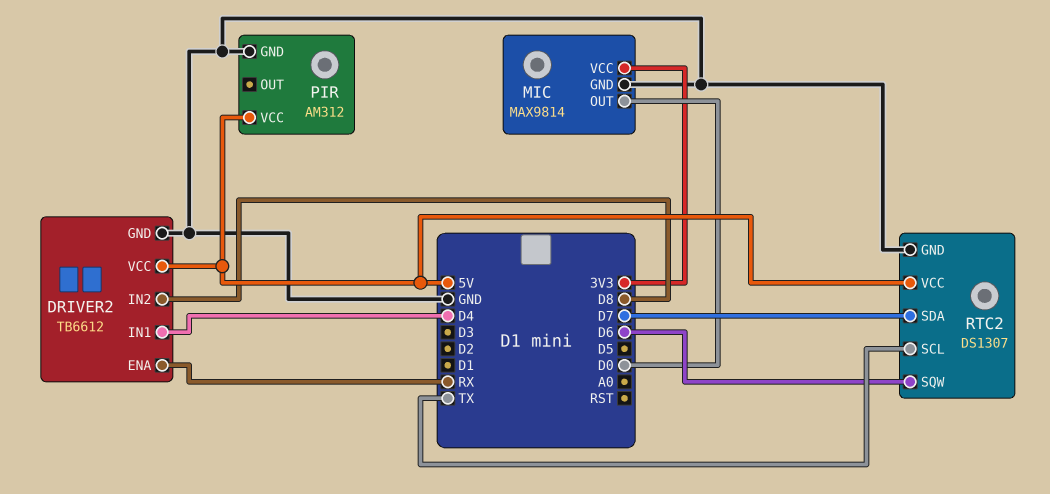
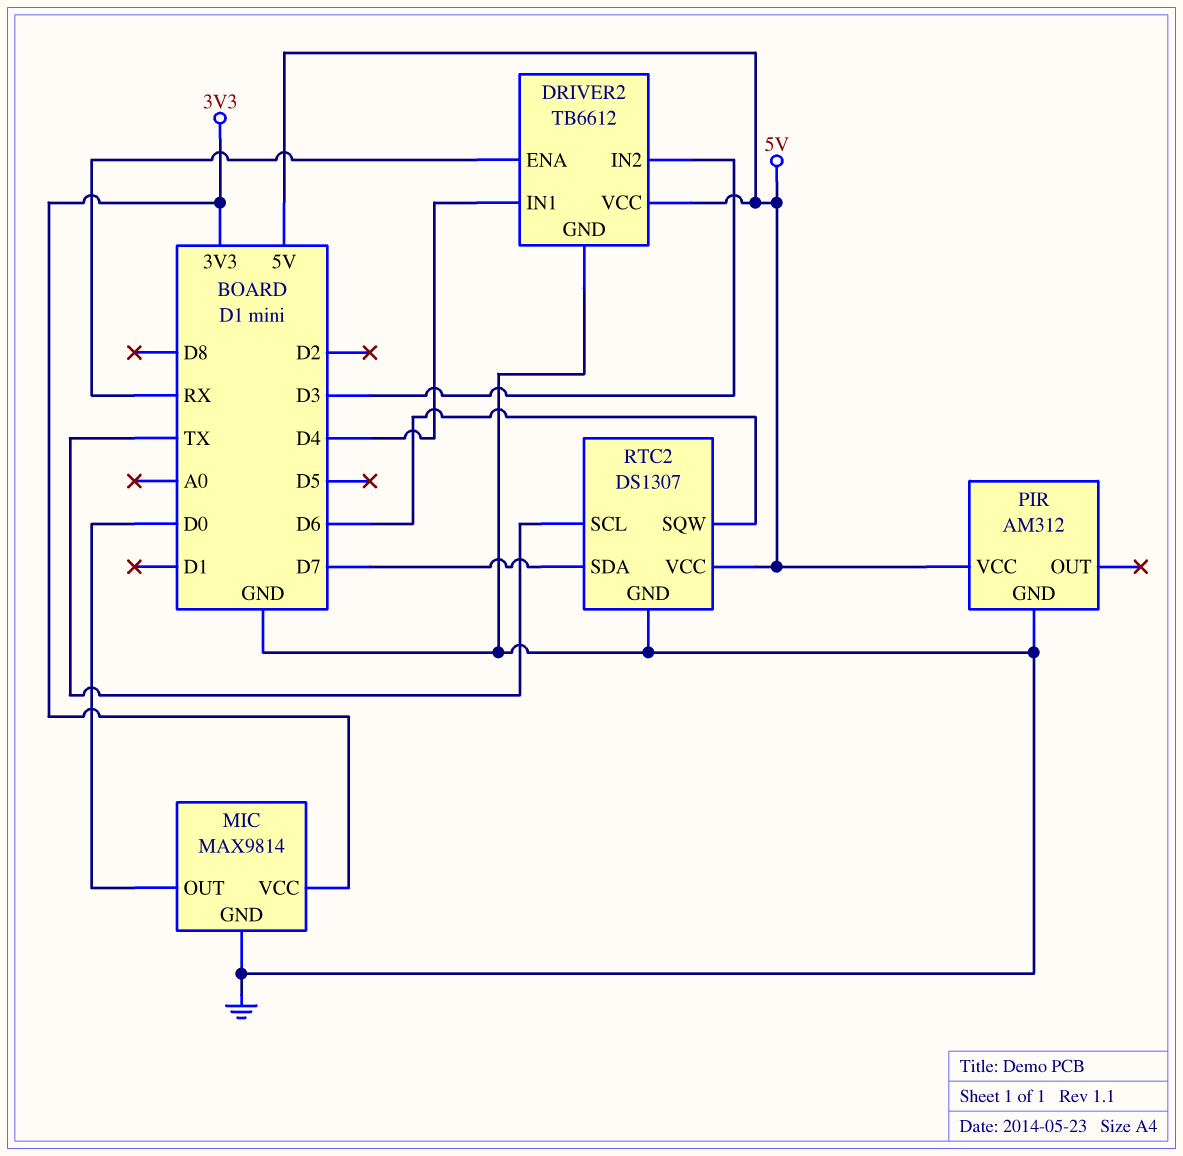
DRIVER2 pin IN2: D8 -> D3

